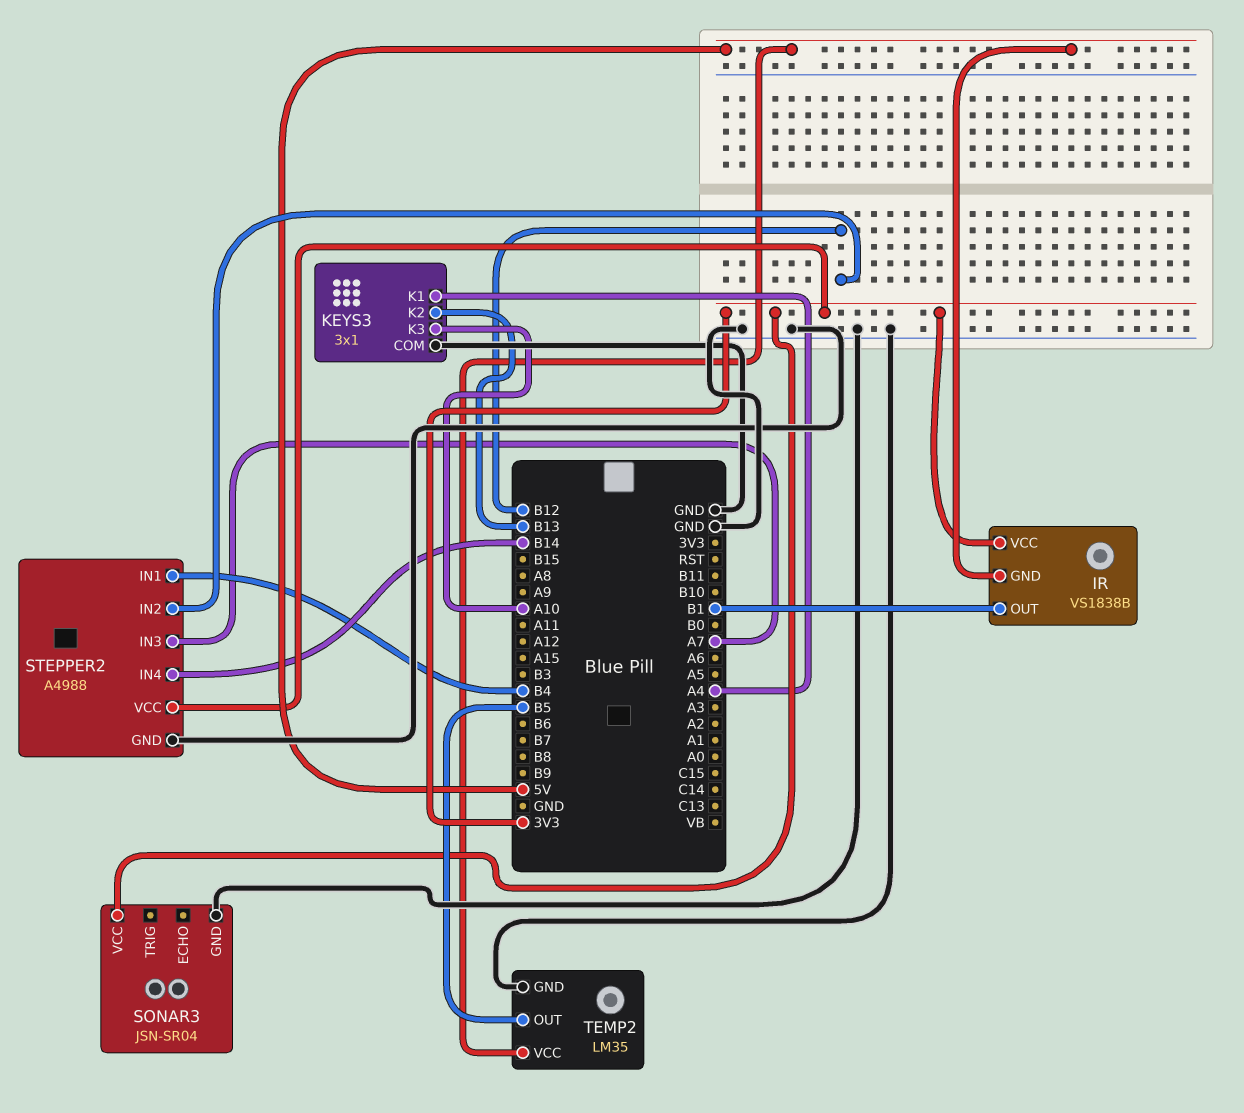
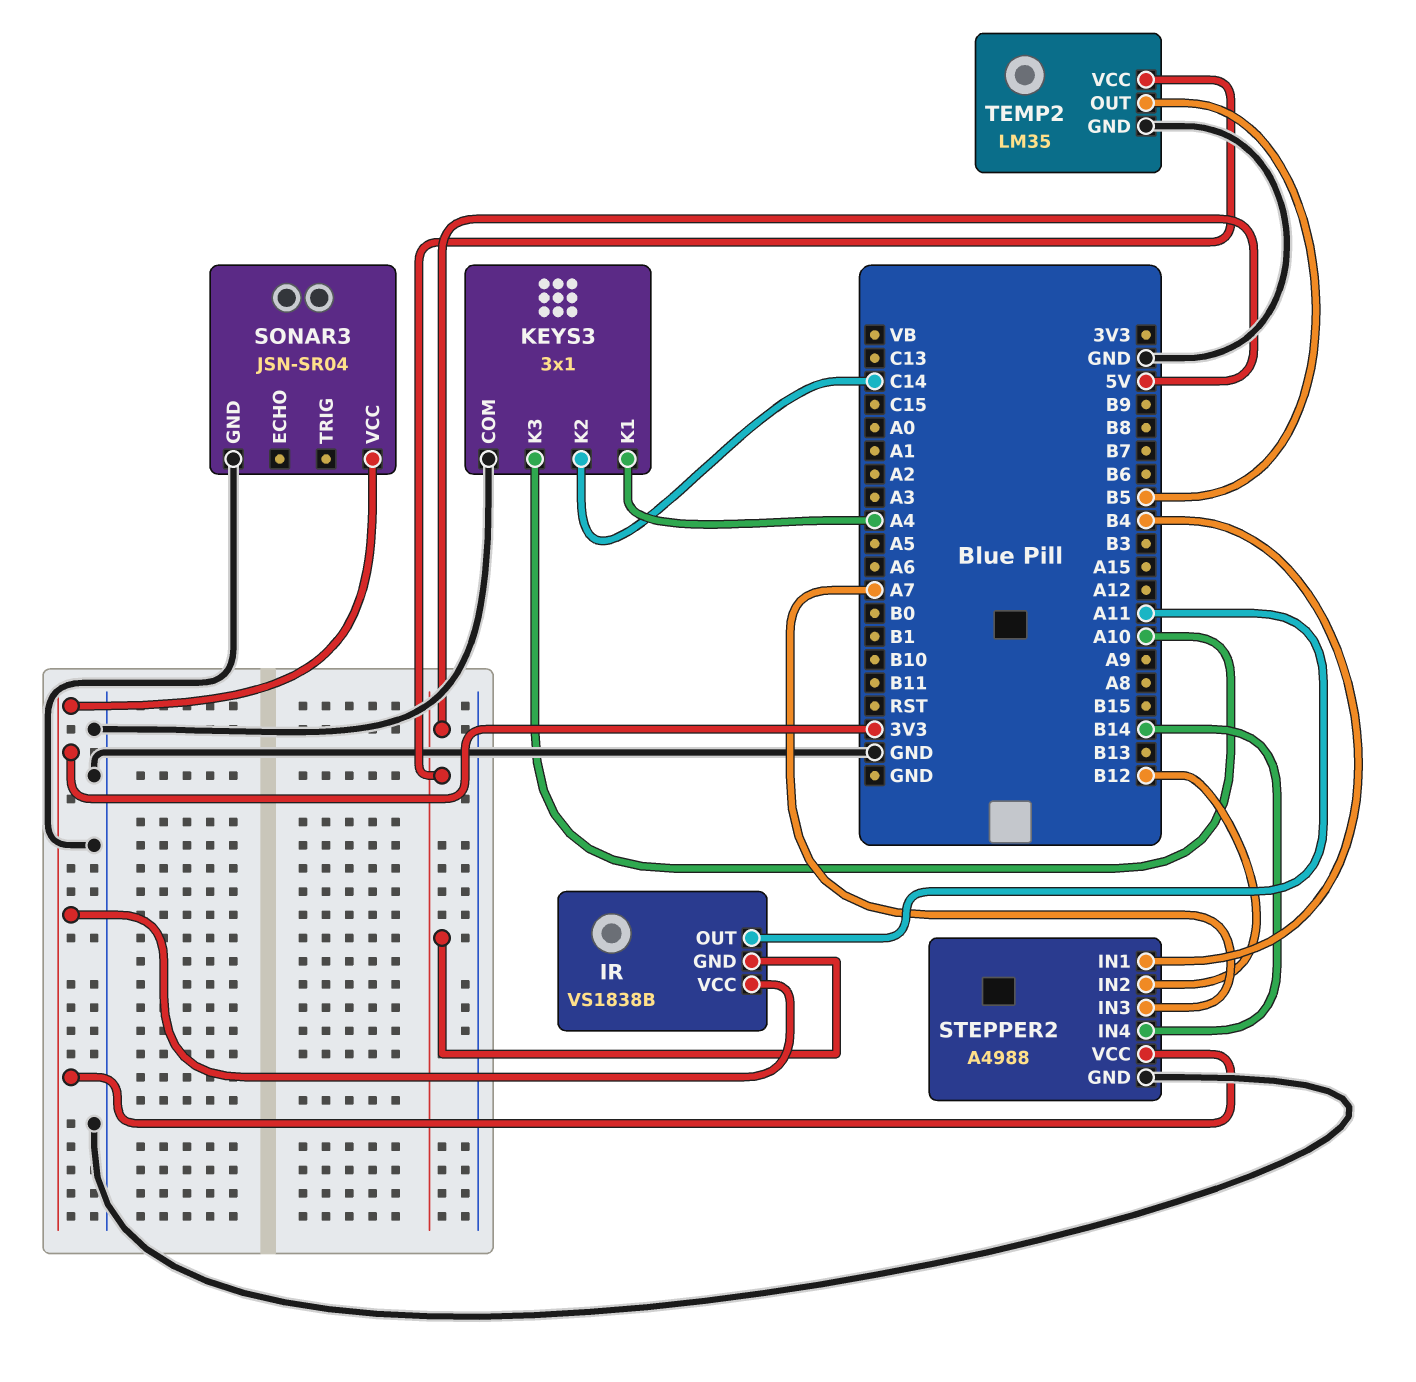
IR pin OUT: B1 -> A11
KEYS3 pin K2: B13 -> C14

